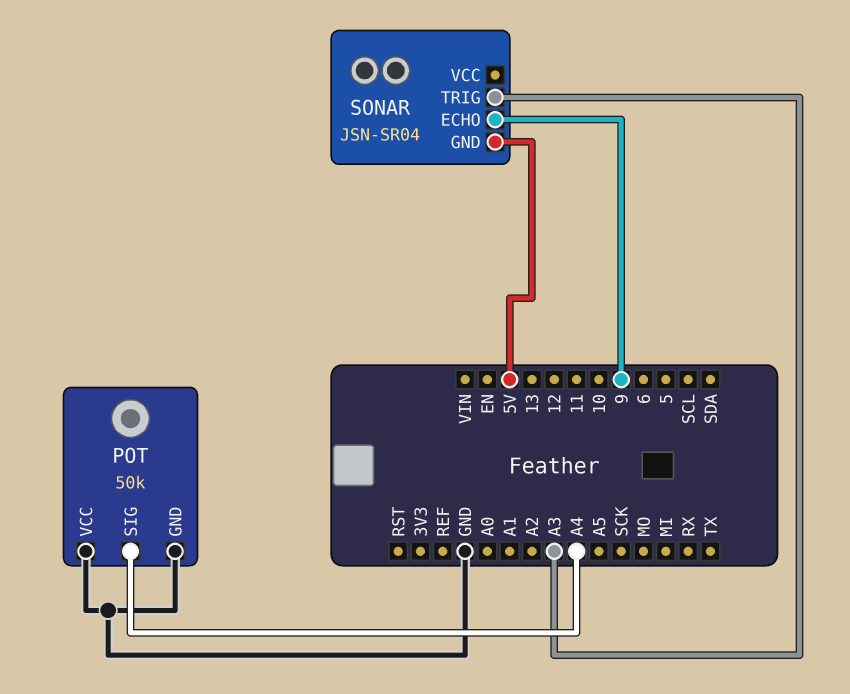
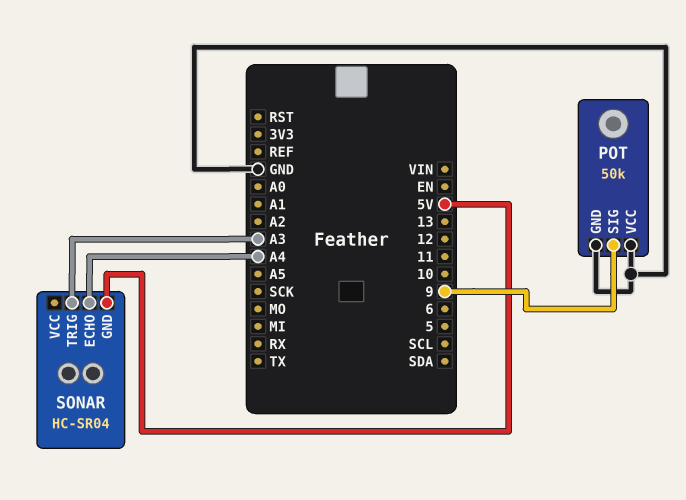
POT pin SIG: A4 -> 9
SONAR: JSN-SR04 -> HC-SR04
SONAR pin ECHO: 9 -> A4

